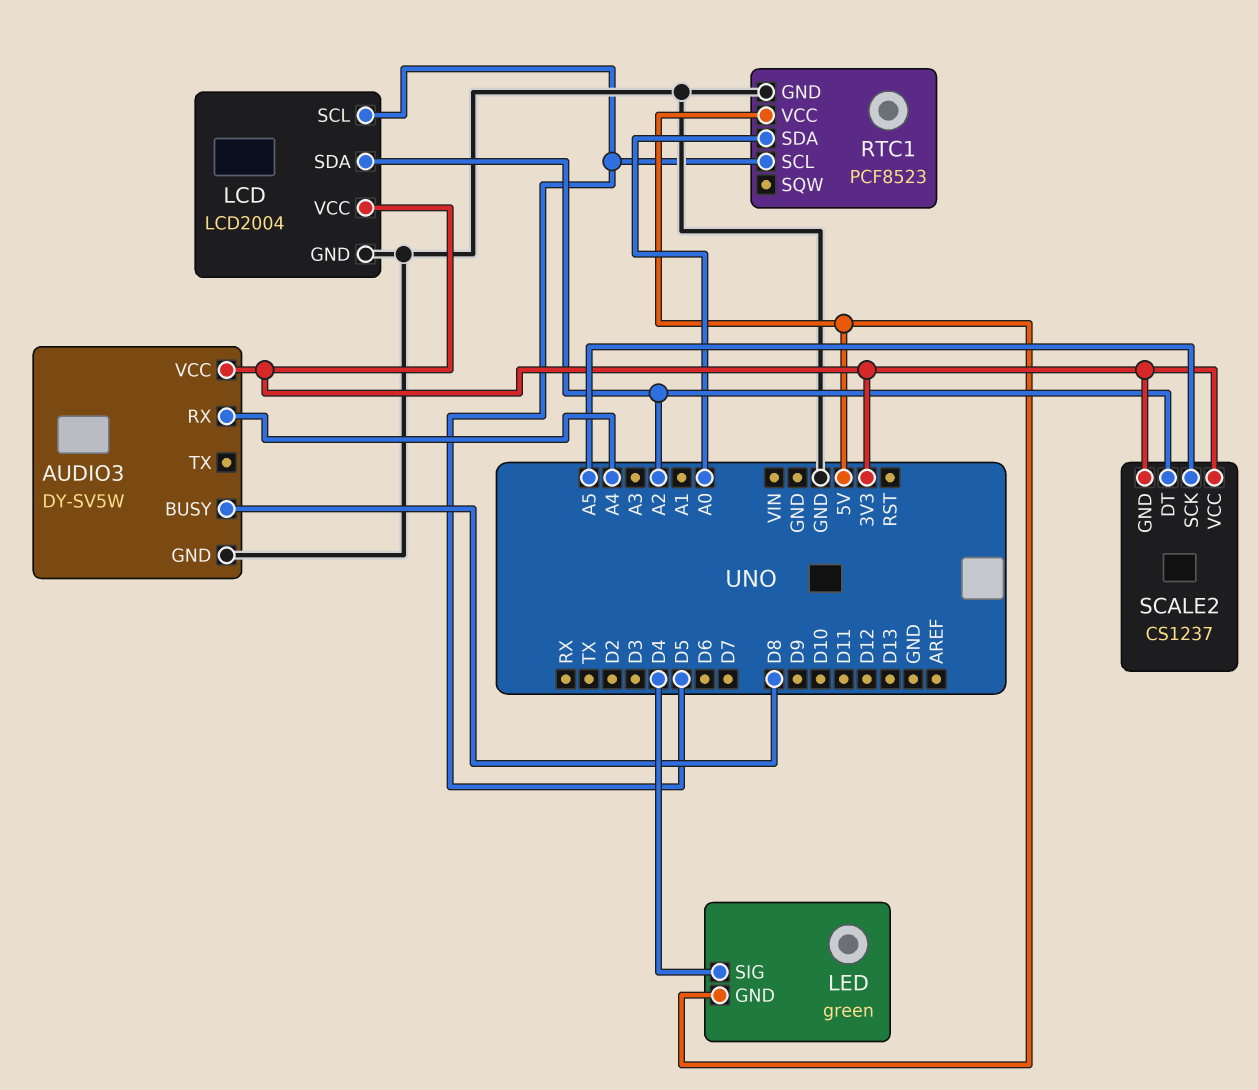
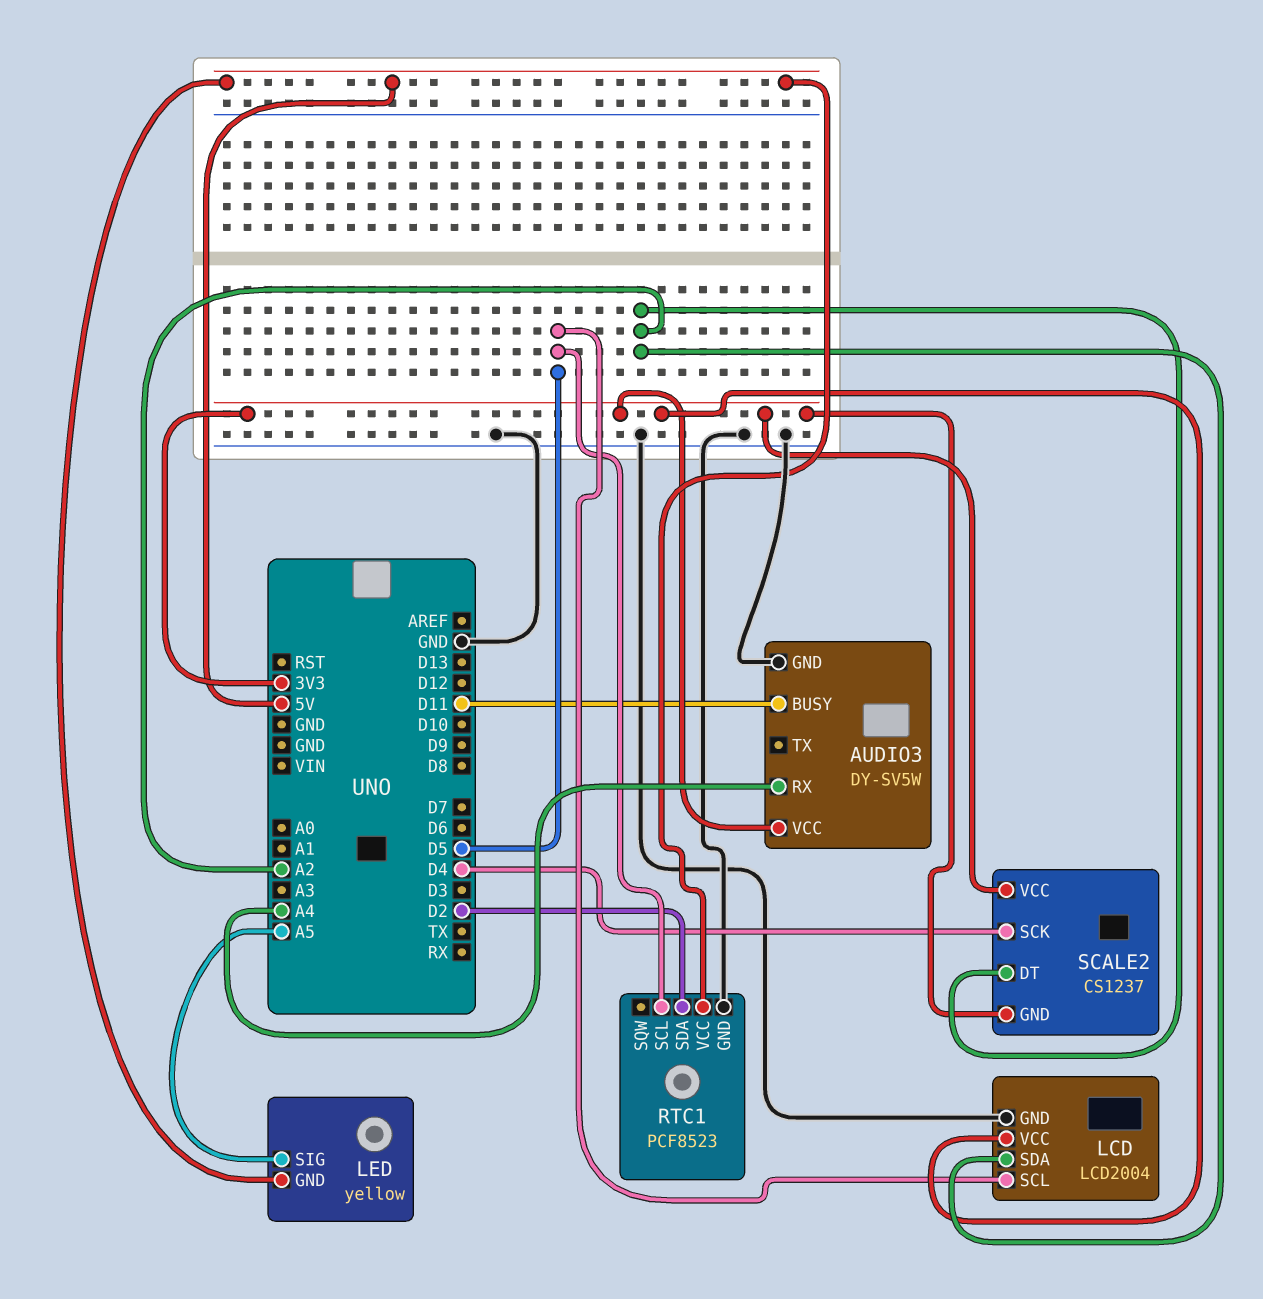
AUDIO3 pin BUSY: D8 -> D11
LED: green -> yellow
LED pin SIG: D4 -> A5
RTC1 pin SDA: A0 -> D2
SCALE2 pin SCK: A5 -> D4

